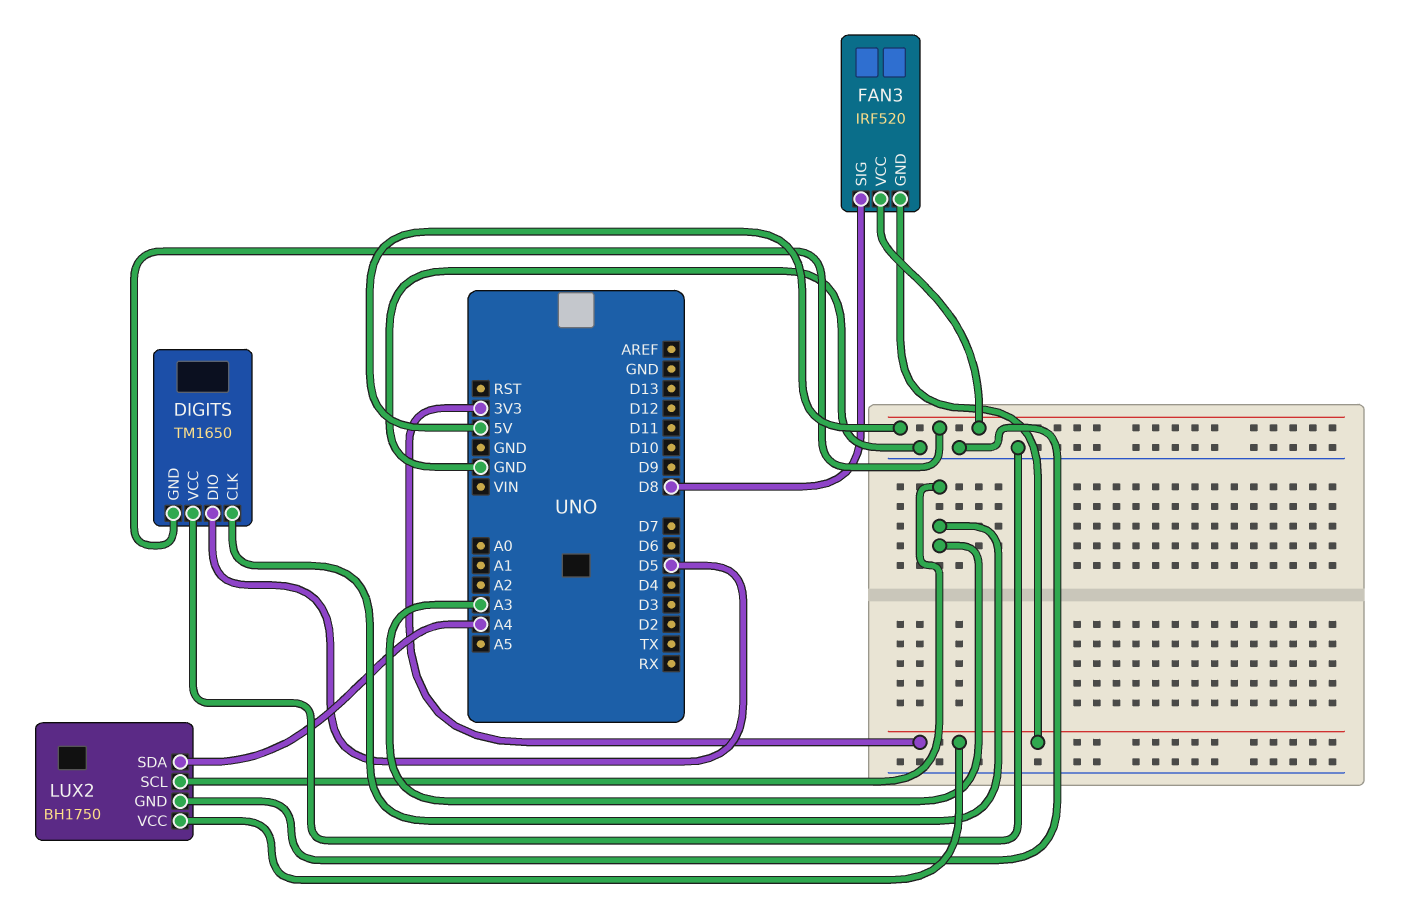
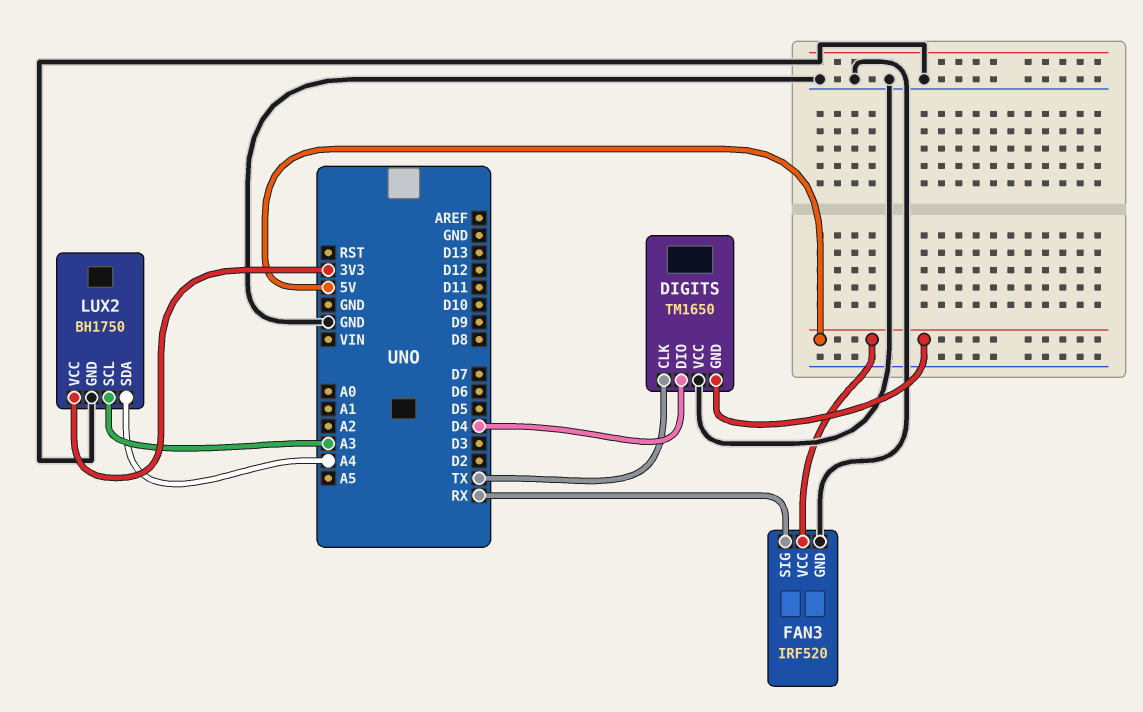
DIGITS pin CLK: A3 -> TX
DIGITS pin DIO: D5 -> D4
FAN3 pin GND: 3V3 -> GND
FAN3 pin SIG: D8 -> RX

